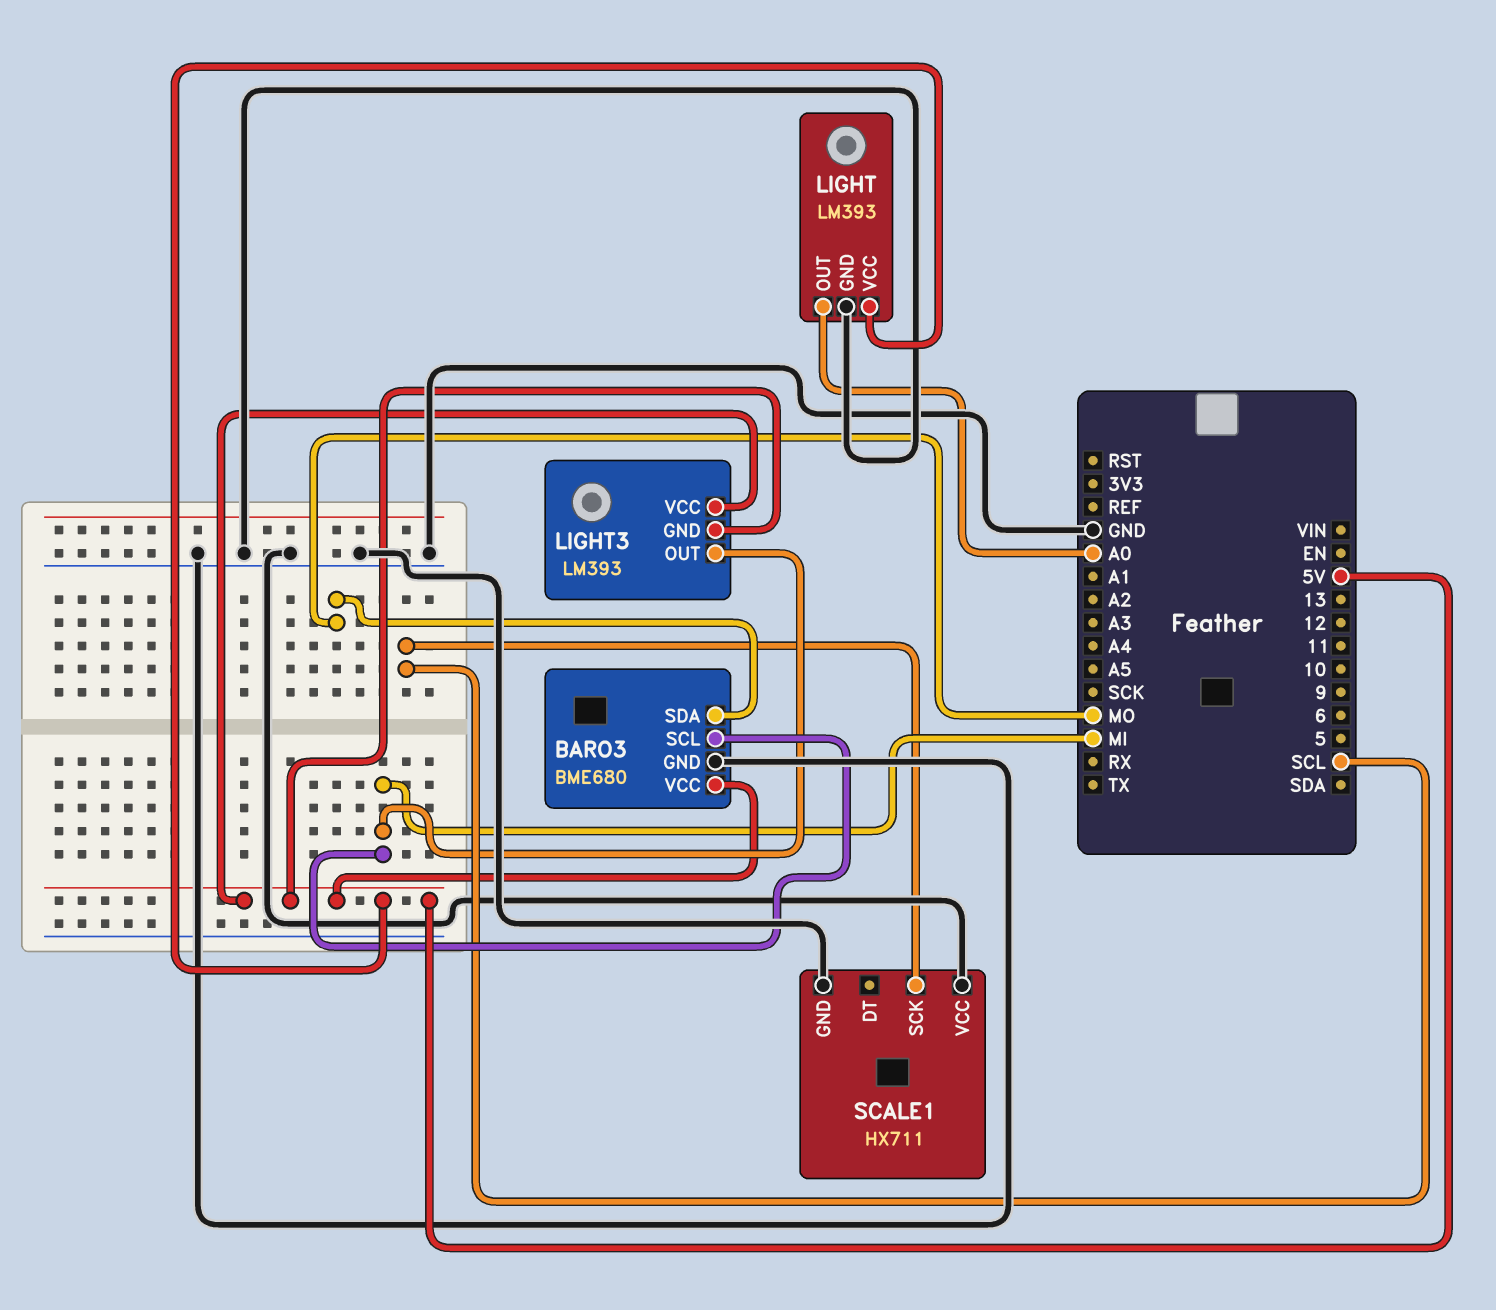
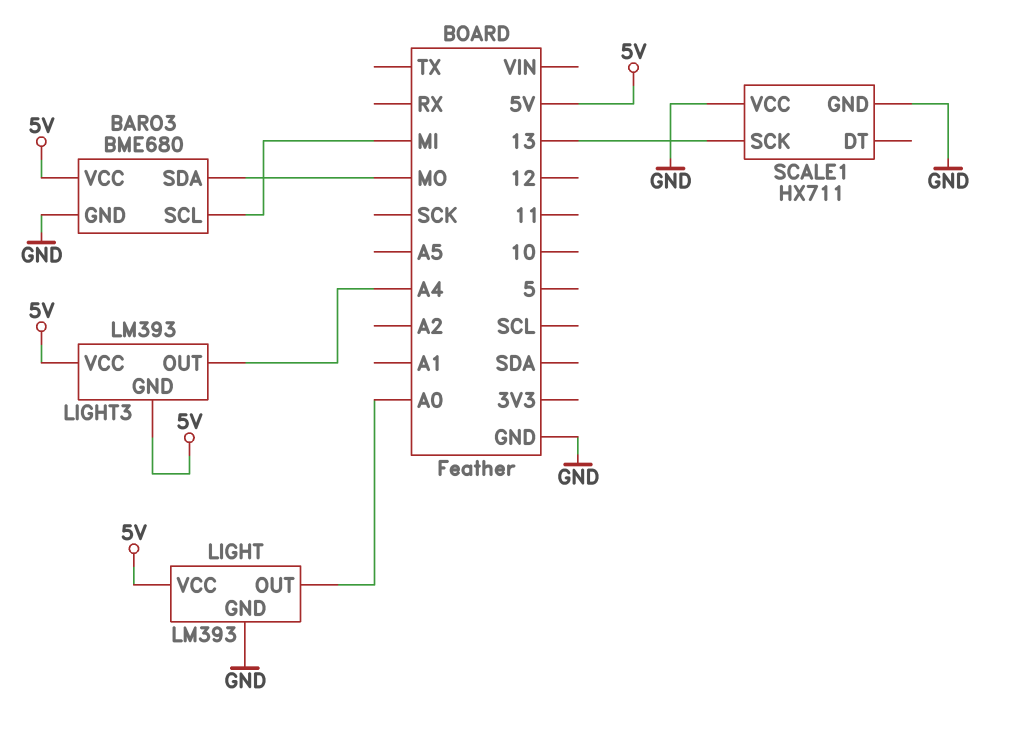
LIGHT3 pin OUT: MI -> A4
SCALE1 pin SCK: SCL -> 13

